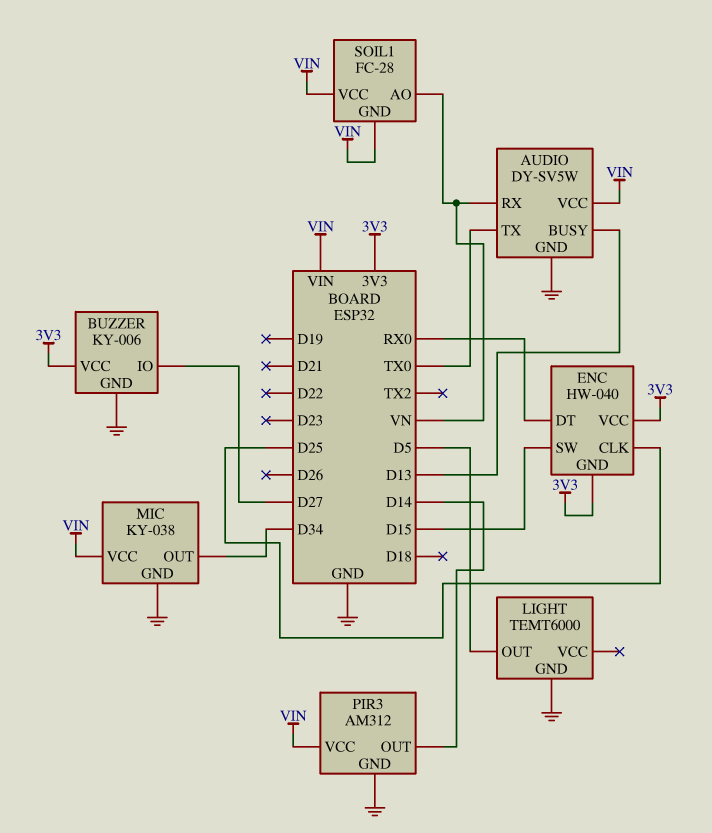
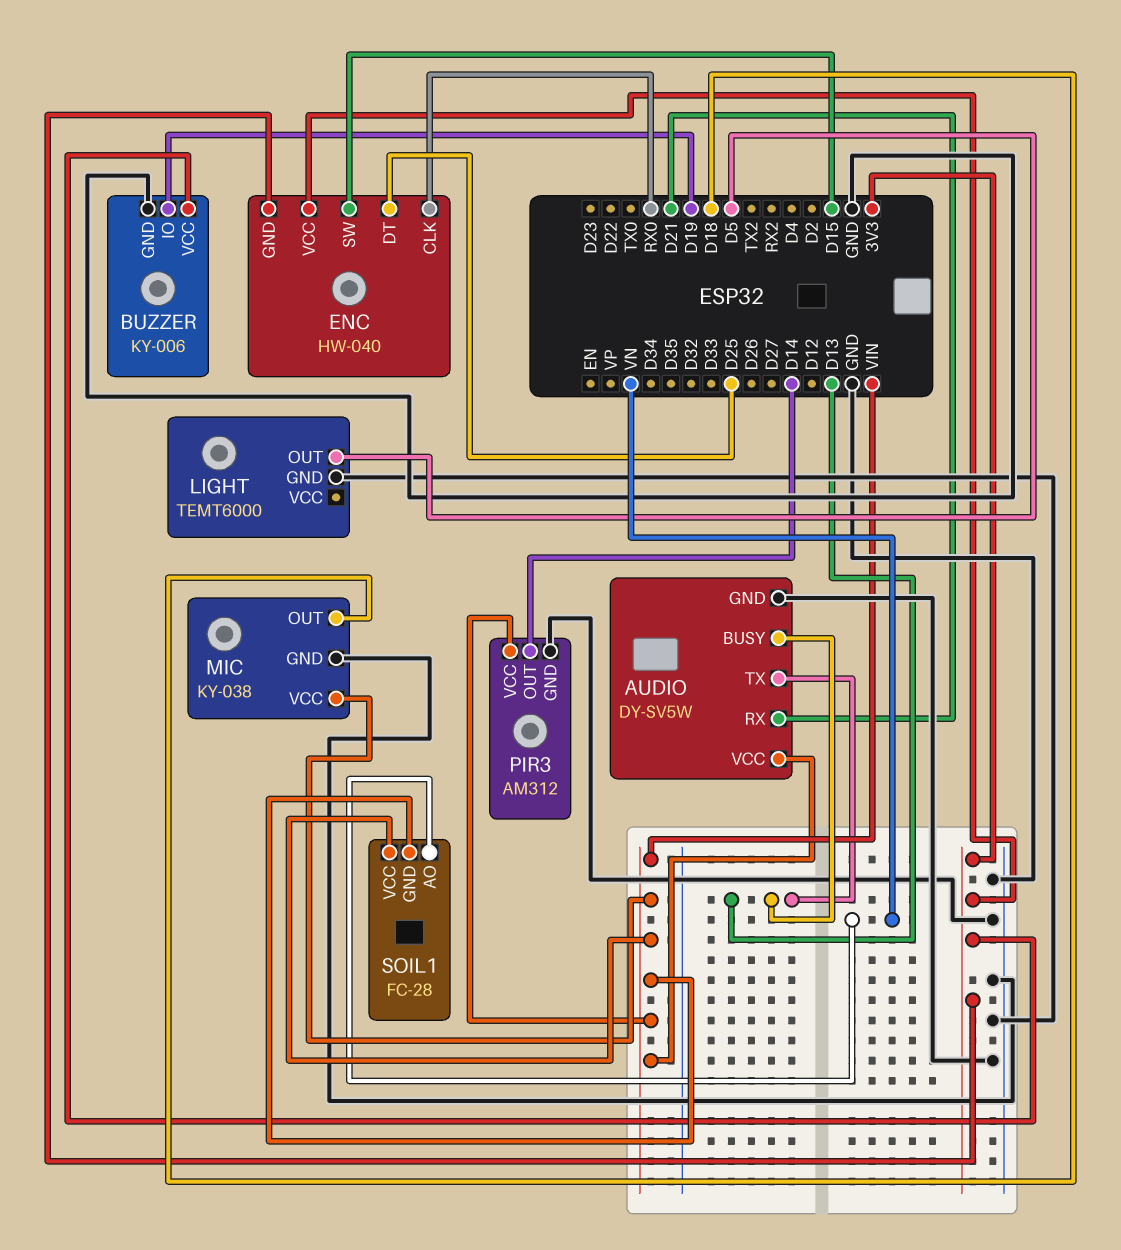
AUDIO pin RX: VN -> D21
AUDIO pin TX: TX0 -> D13
BUZZER pin IO: D27 -> D19
ENC pin CLK: D25 -> RX0
ENC pin DT: RX0 -> D25
MIC pin OUT: D34 -> D18

